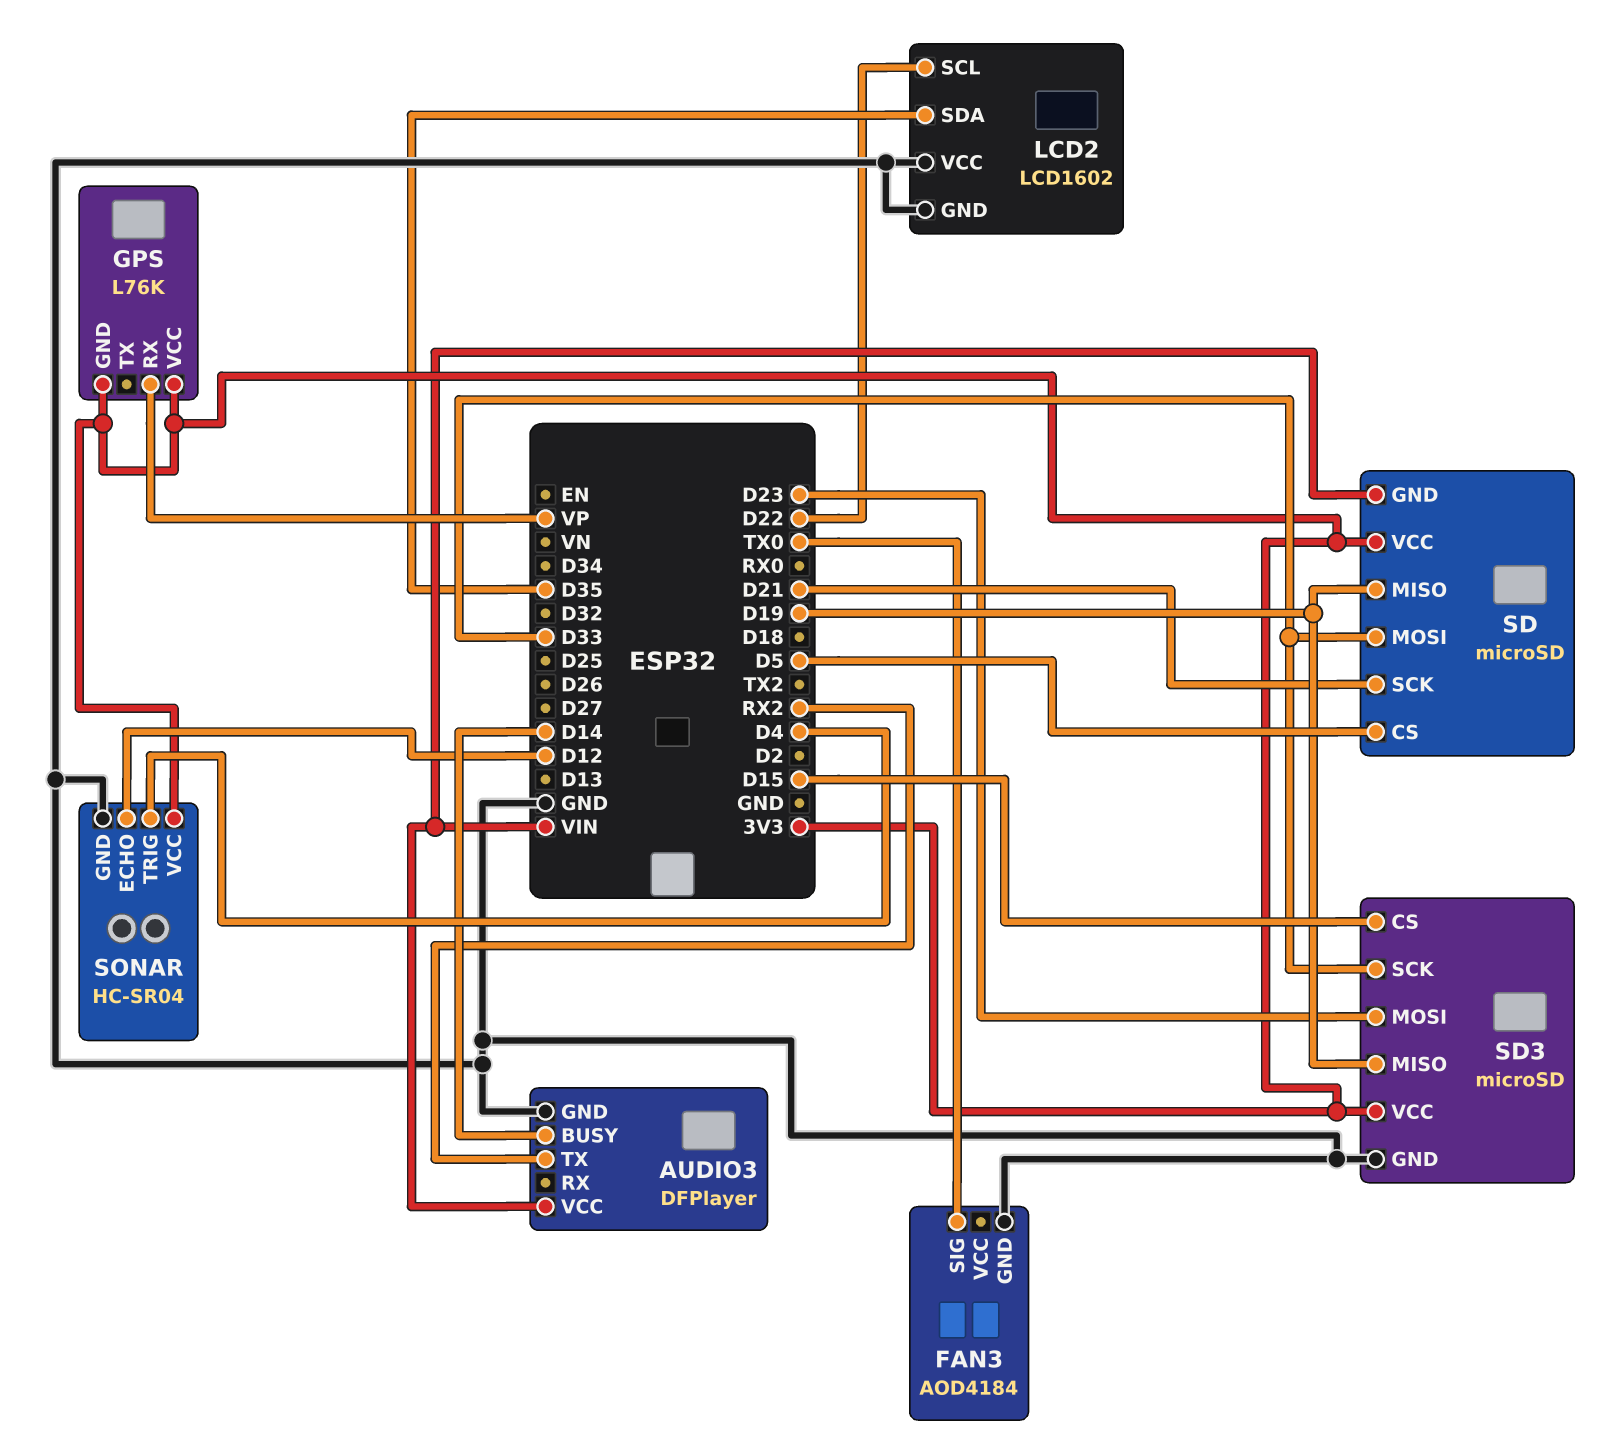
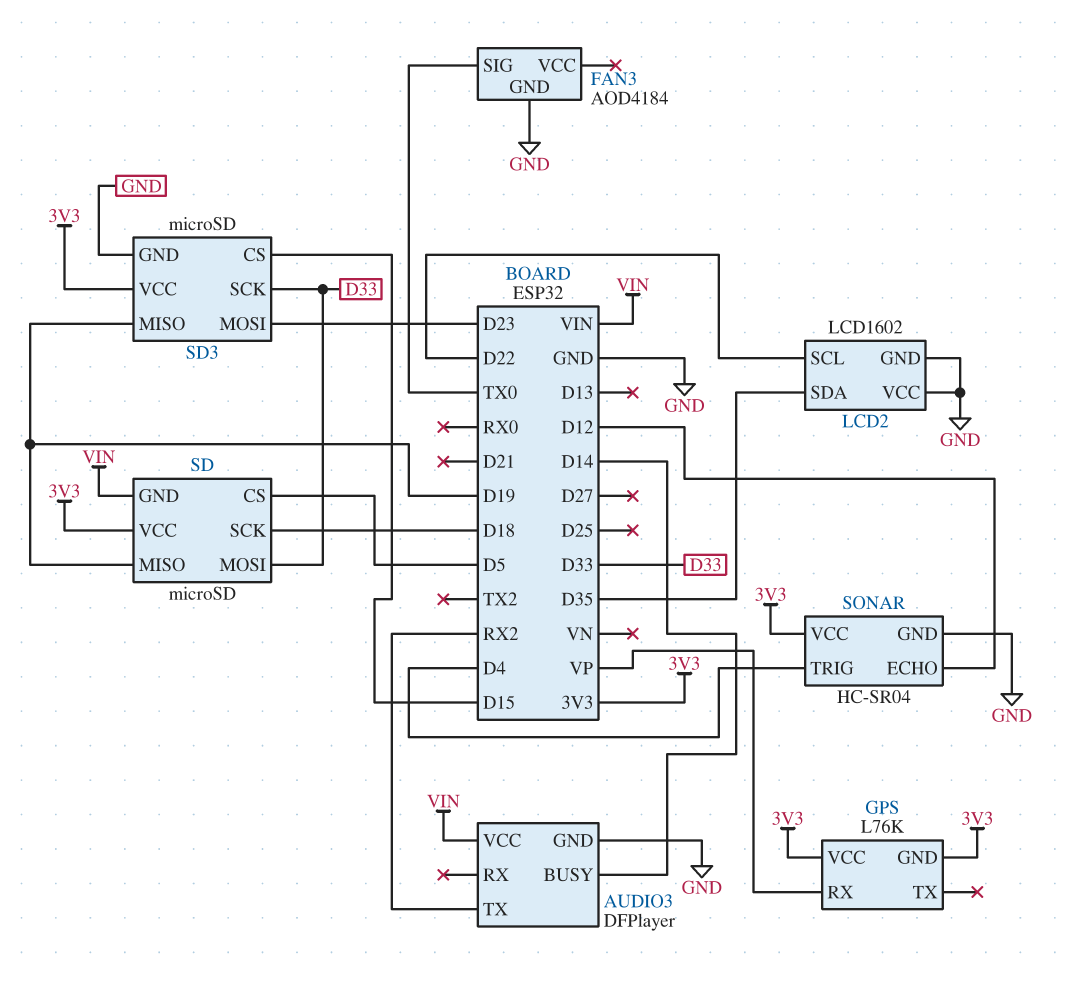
SD pin SCK: D21 -> D18

